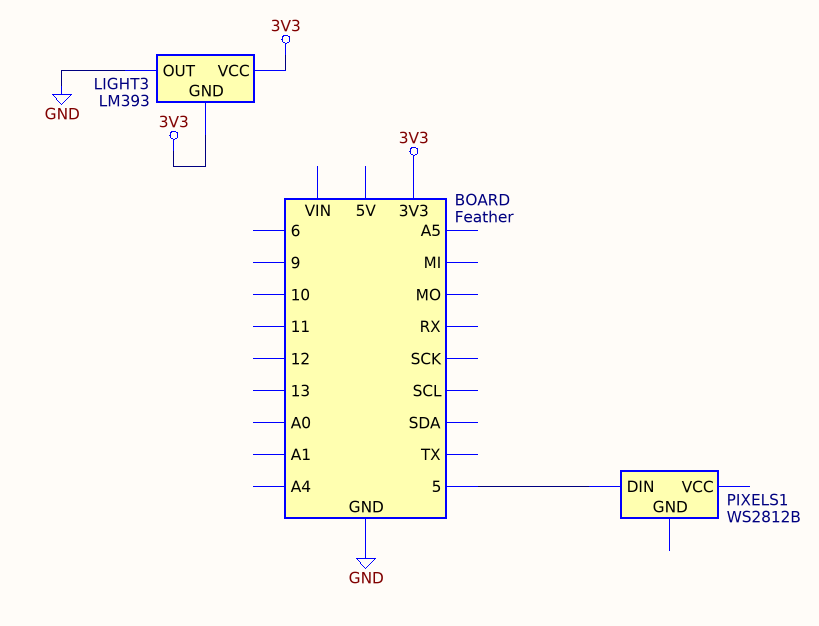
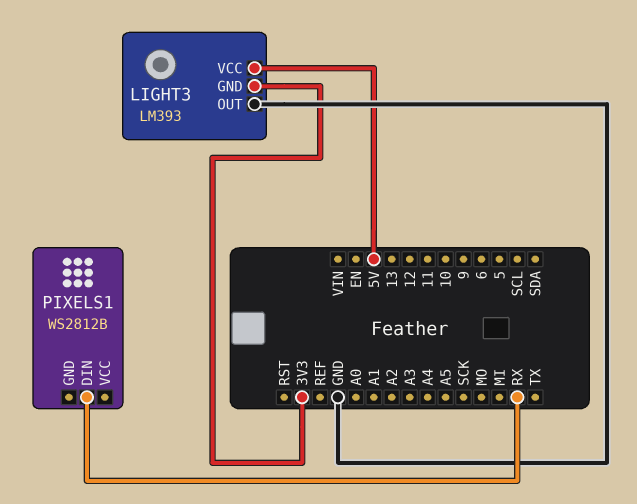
LIGHT3 pin VCC: 3V3 -> 5V
PIXELS1 pin DIN: 5 -> RX

